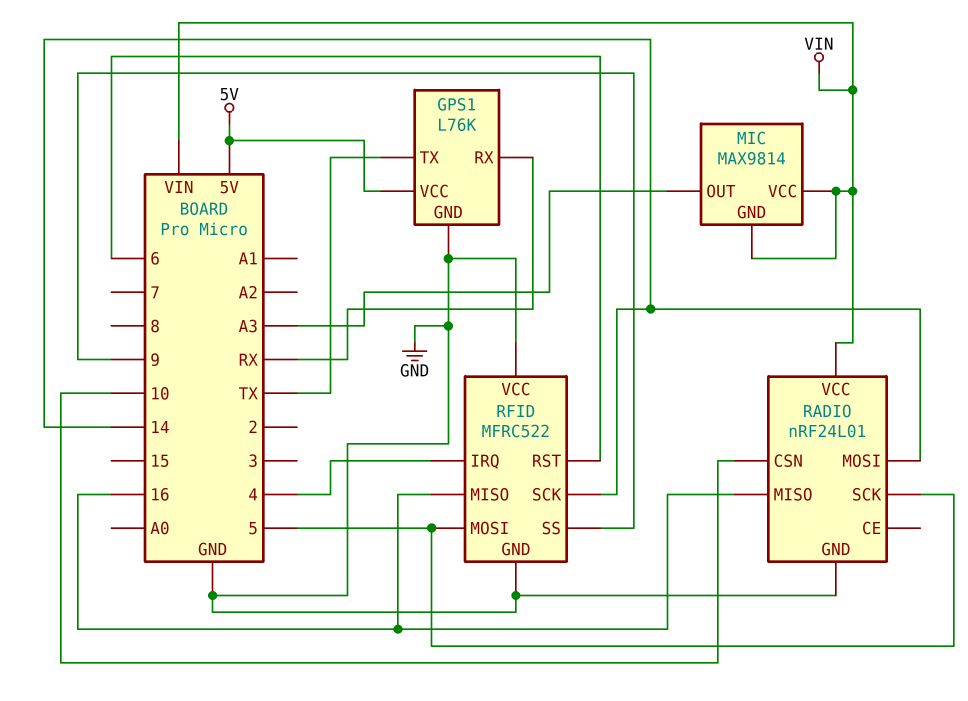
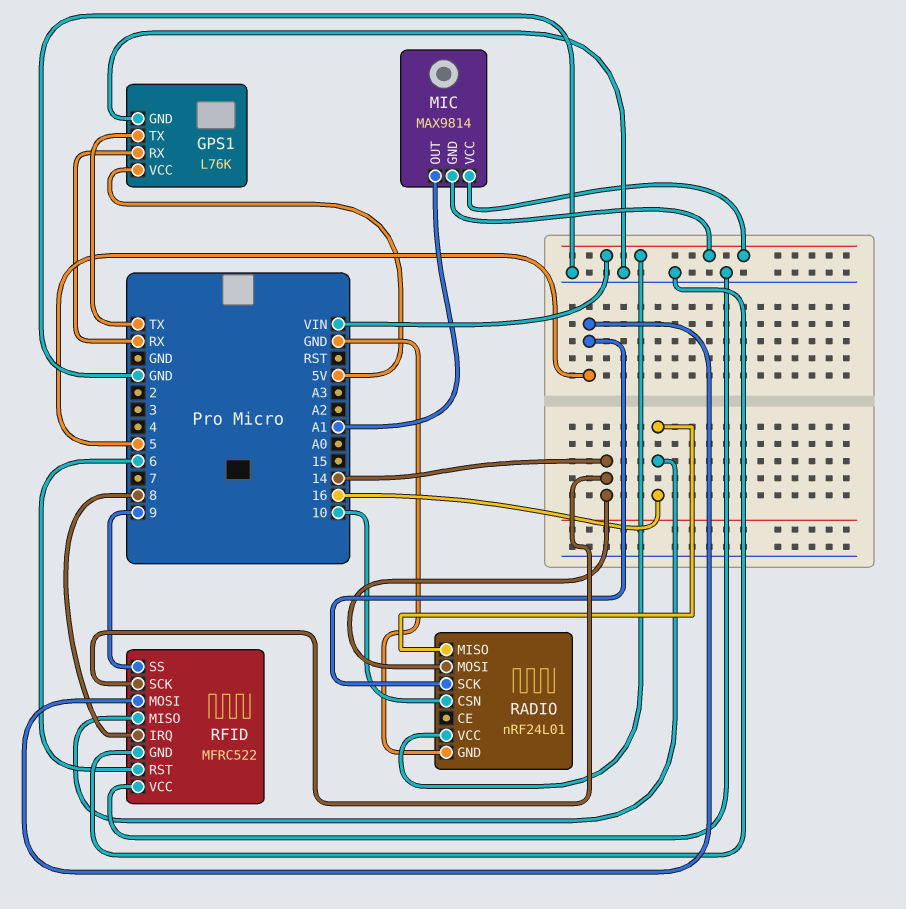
MIC pin OUT: A3 -> A1
RFID pin IRQ: 4 -> 8

